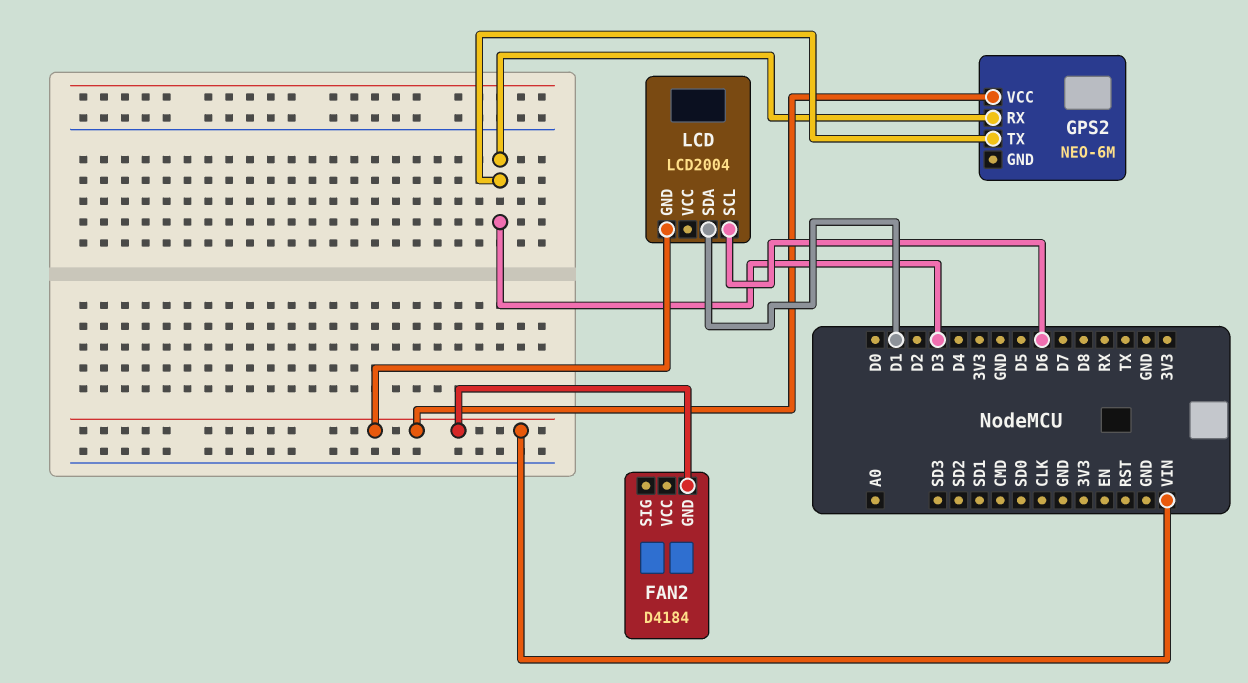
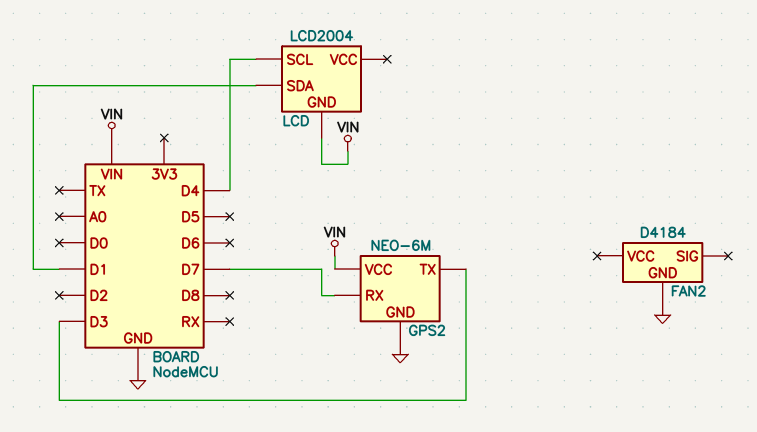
FAN2 pin GND: VIN -> GND
GPS2 pin GND: none -> GND
GPS2 pin RX: D3 -> D7
LCD pin SCL: D6 -> D4

